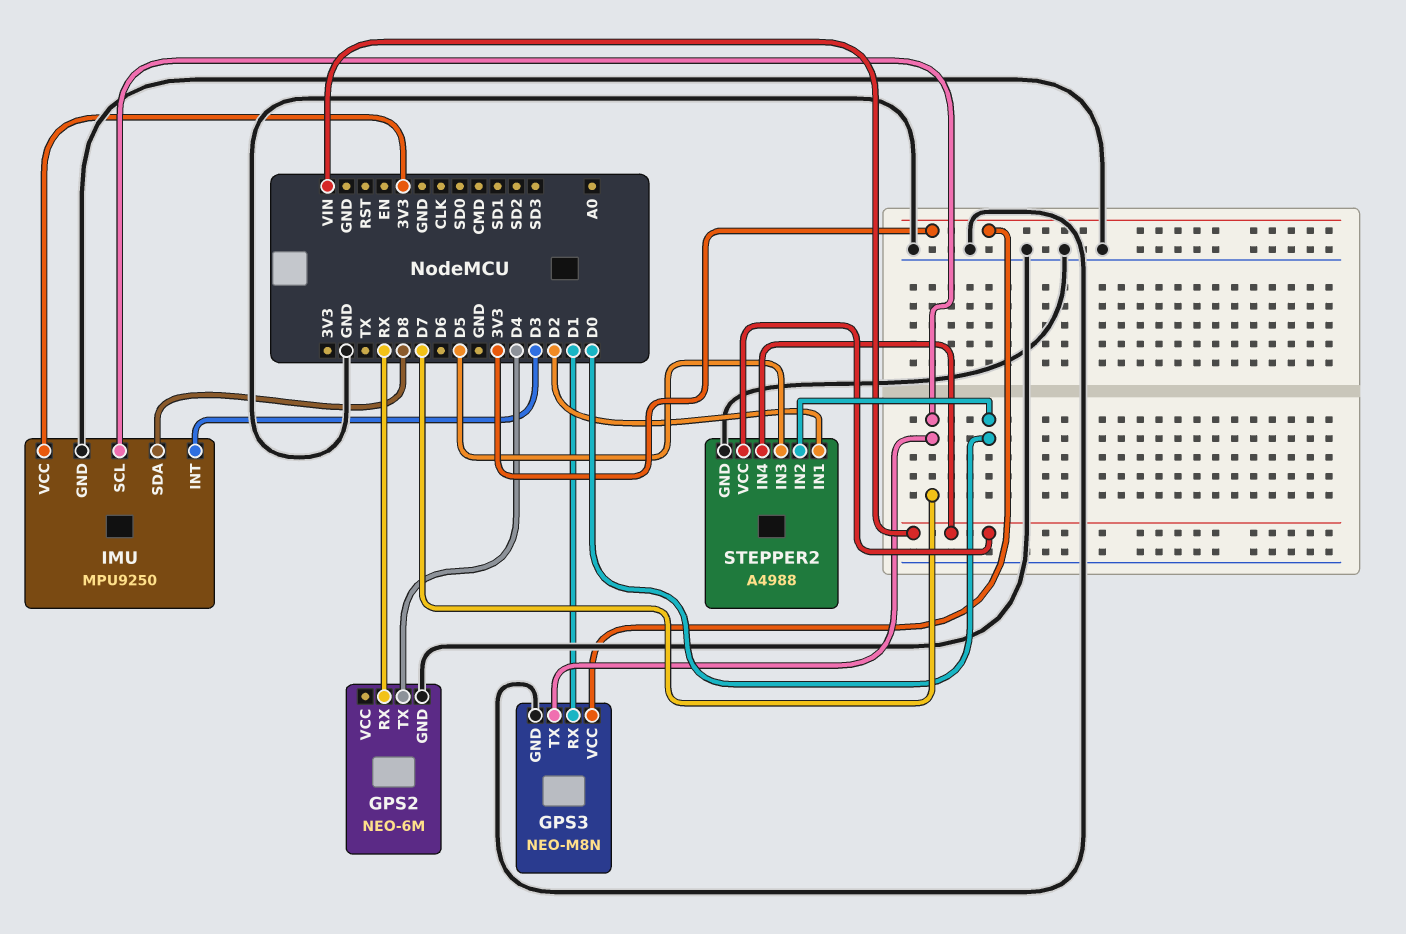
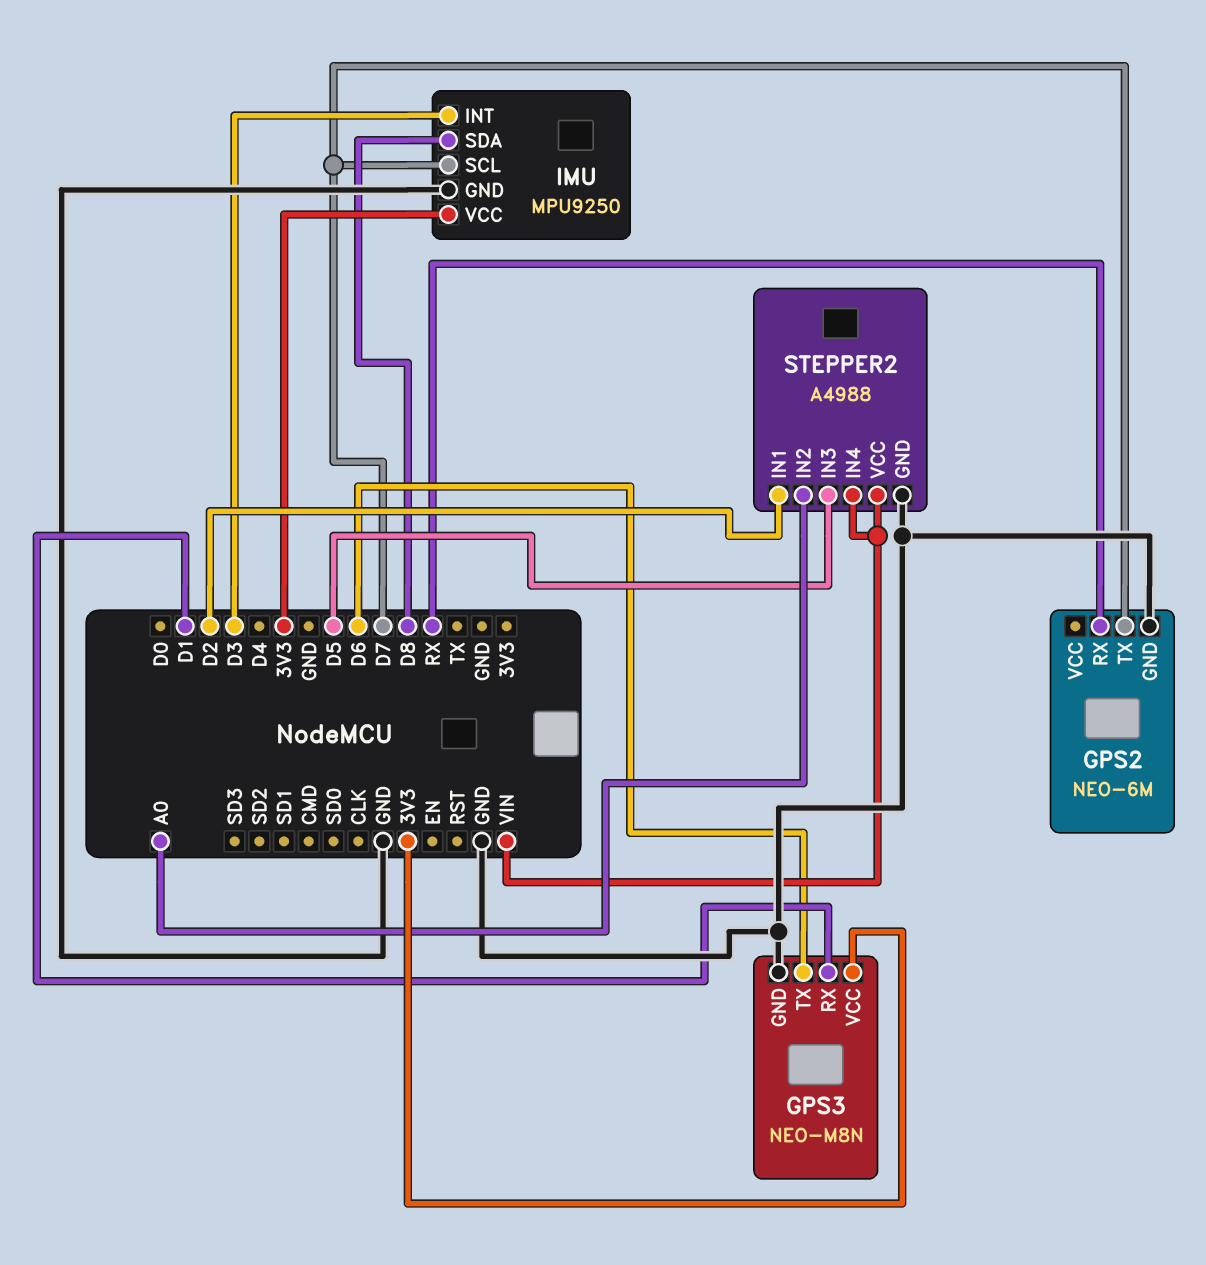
GPS2 pin TX: D4 -> D7
GPS3 pin TX: D7 -> D6
STEPPER2 pin IN2: D0 -> A0

